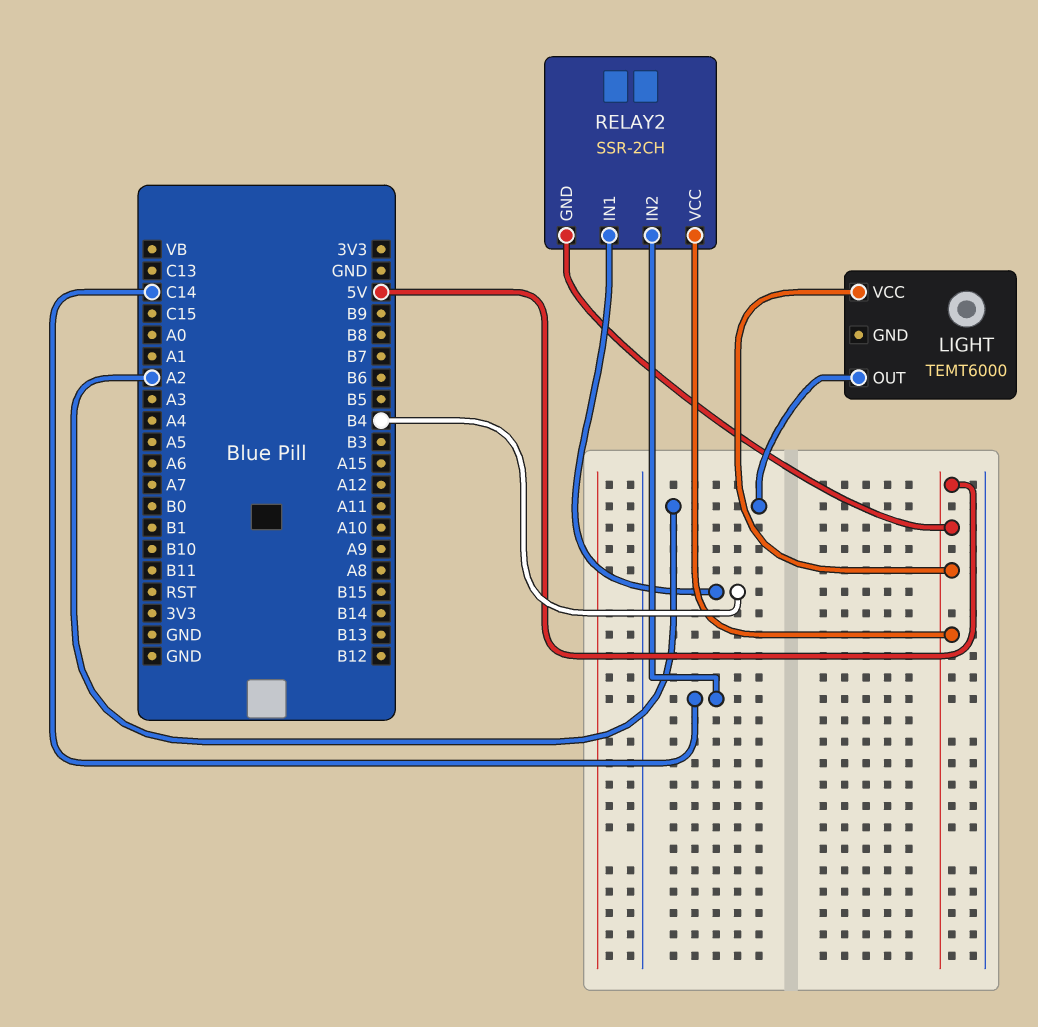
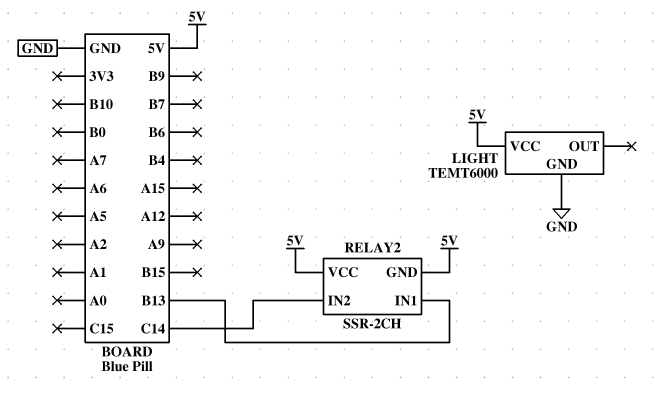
LIGHT pin GND: none -> GND
LIGHT pin OUT: A2 -> none
RELAY2 pin IN1: B4 -> B13

